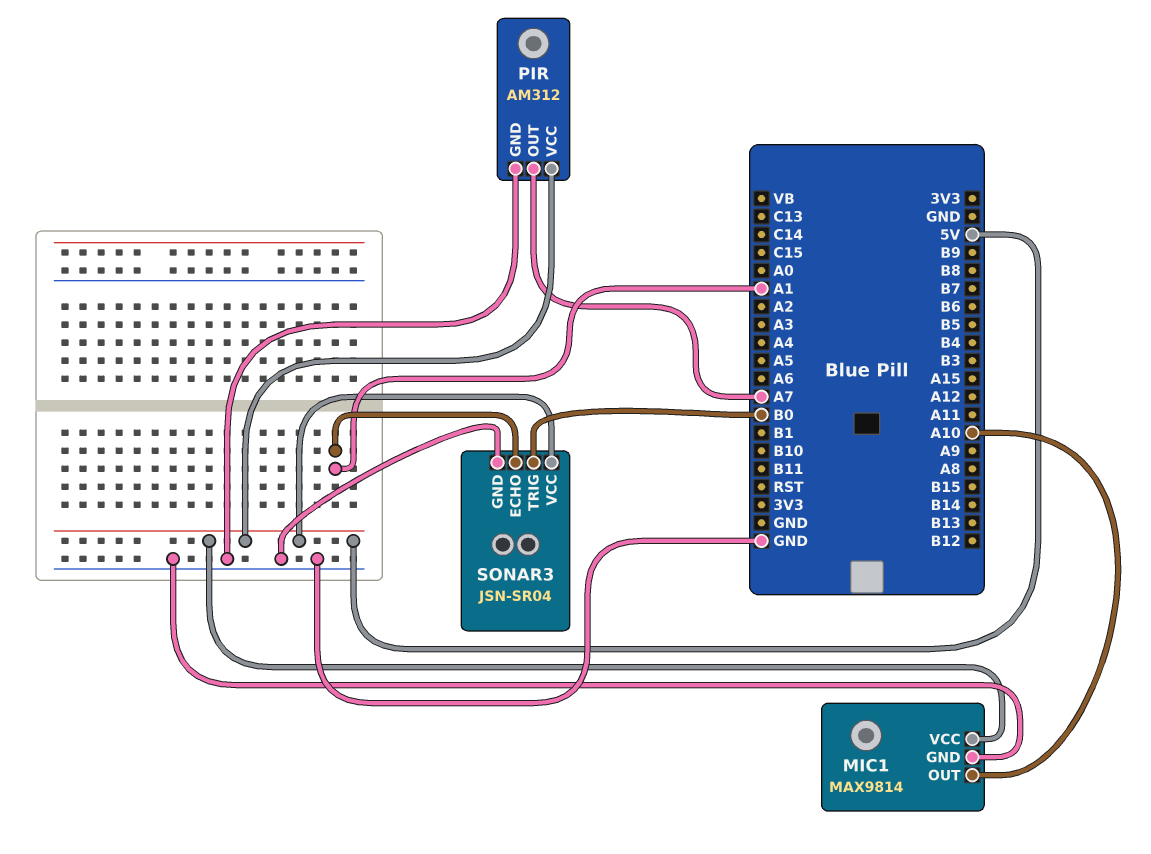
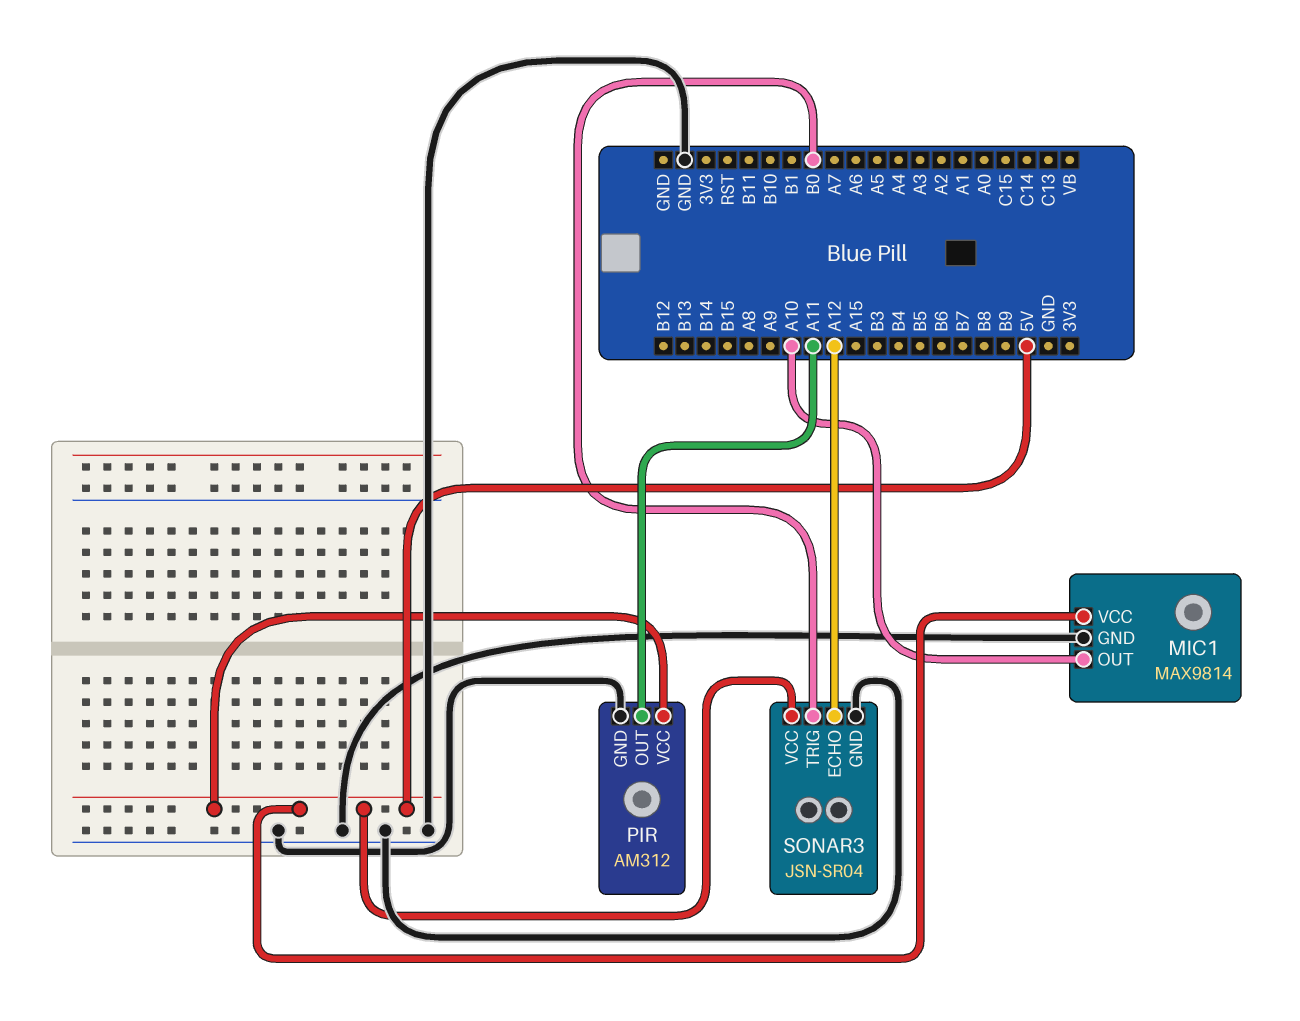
PIR pin OUT: A7 -> A11
SONAR3 pin ECHO: A1 -> A12

